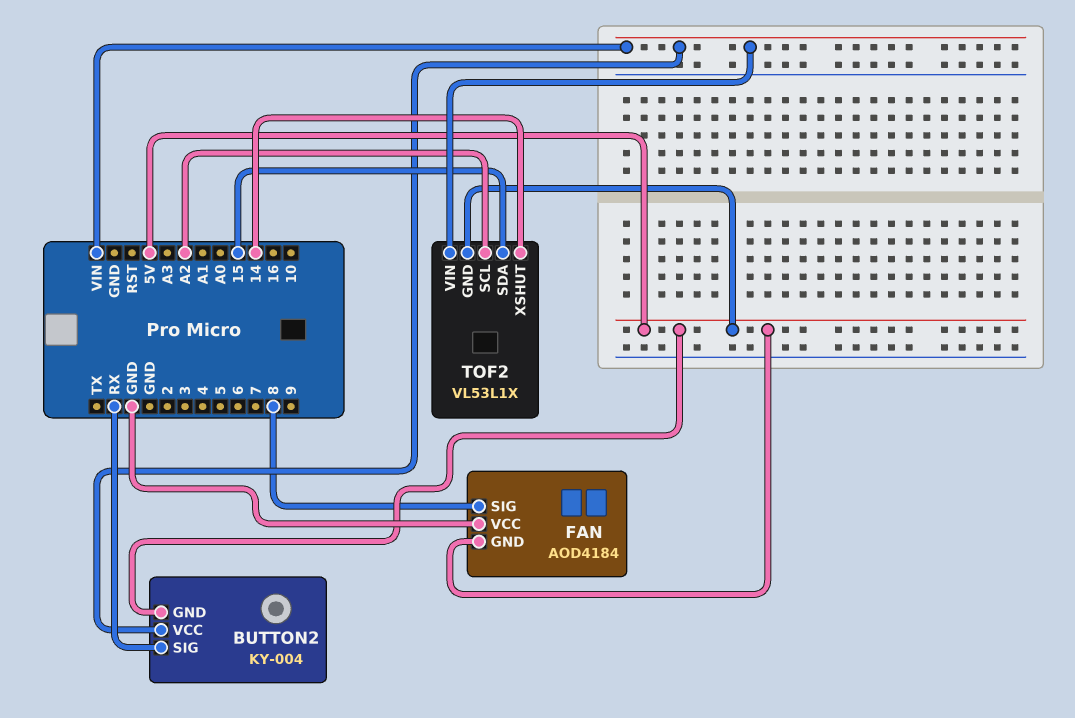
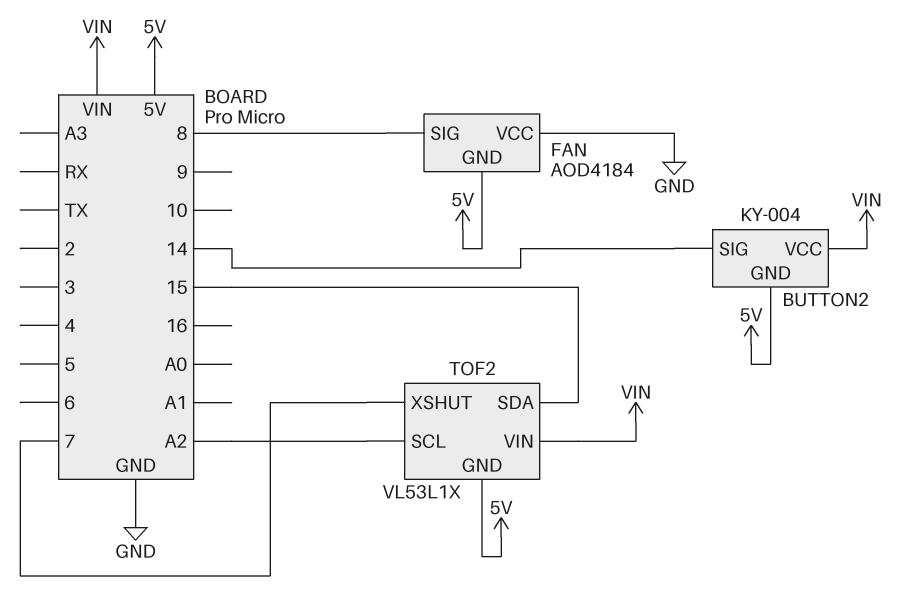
BUTTON2 pin SIG: RX -> 14
TOF2 pin XSHUT: 14 -> 7

